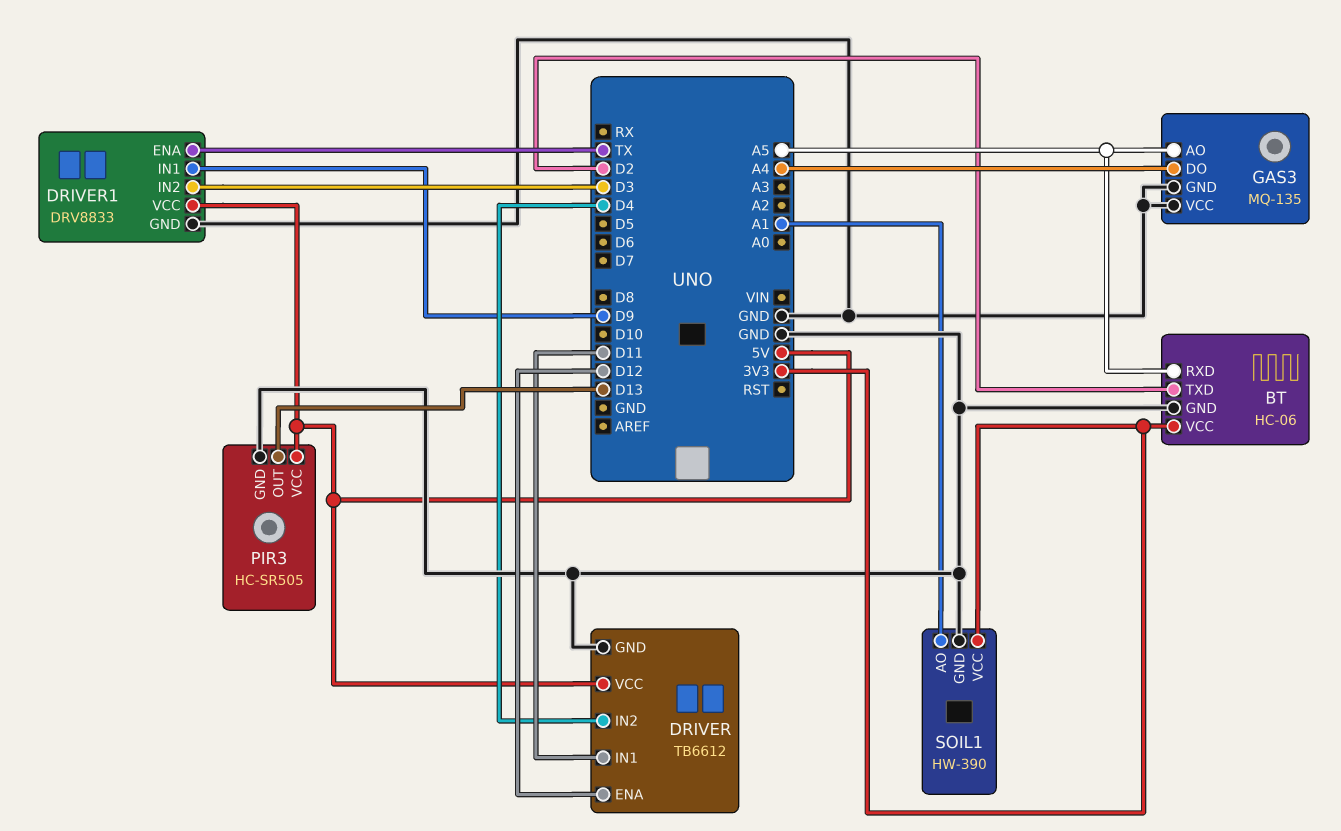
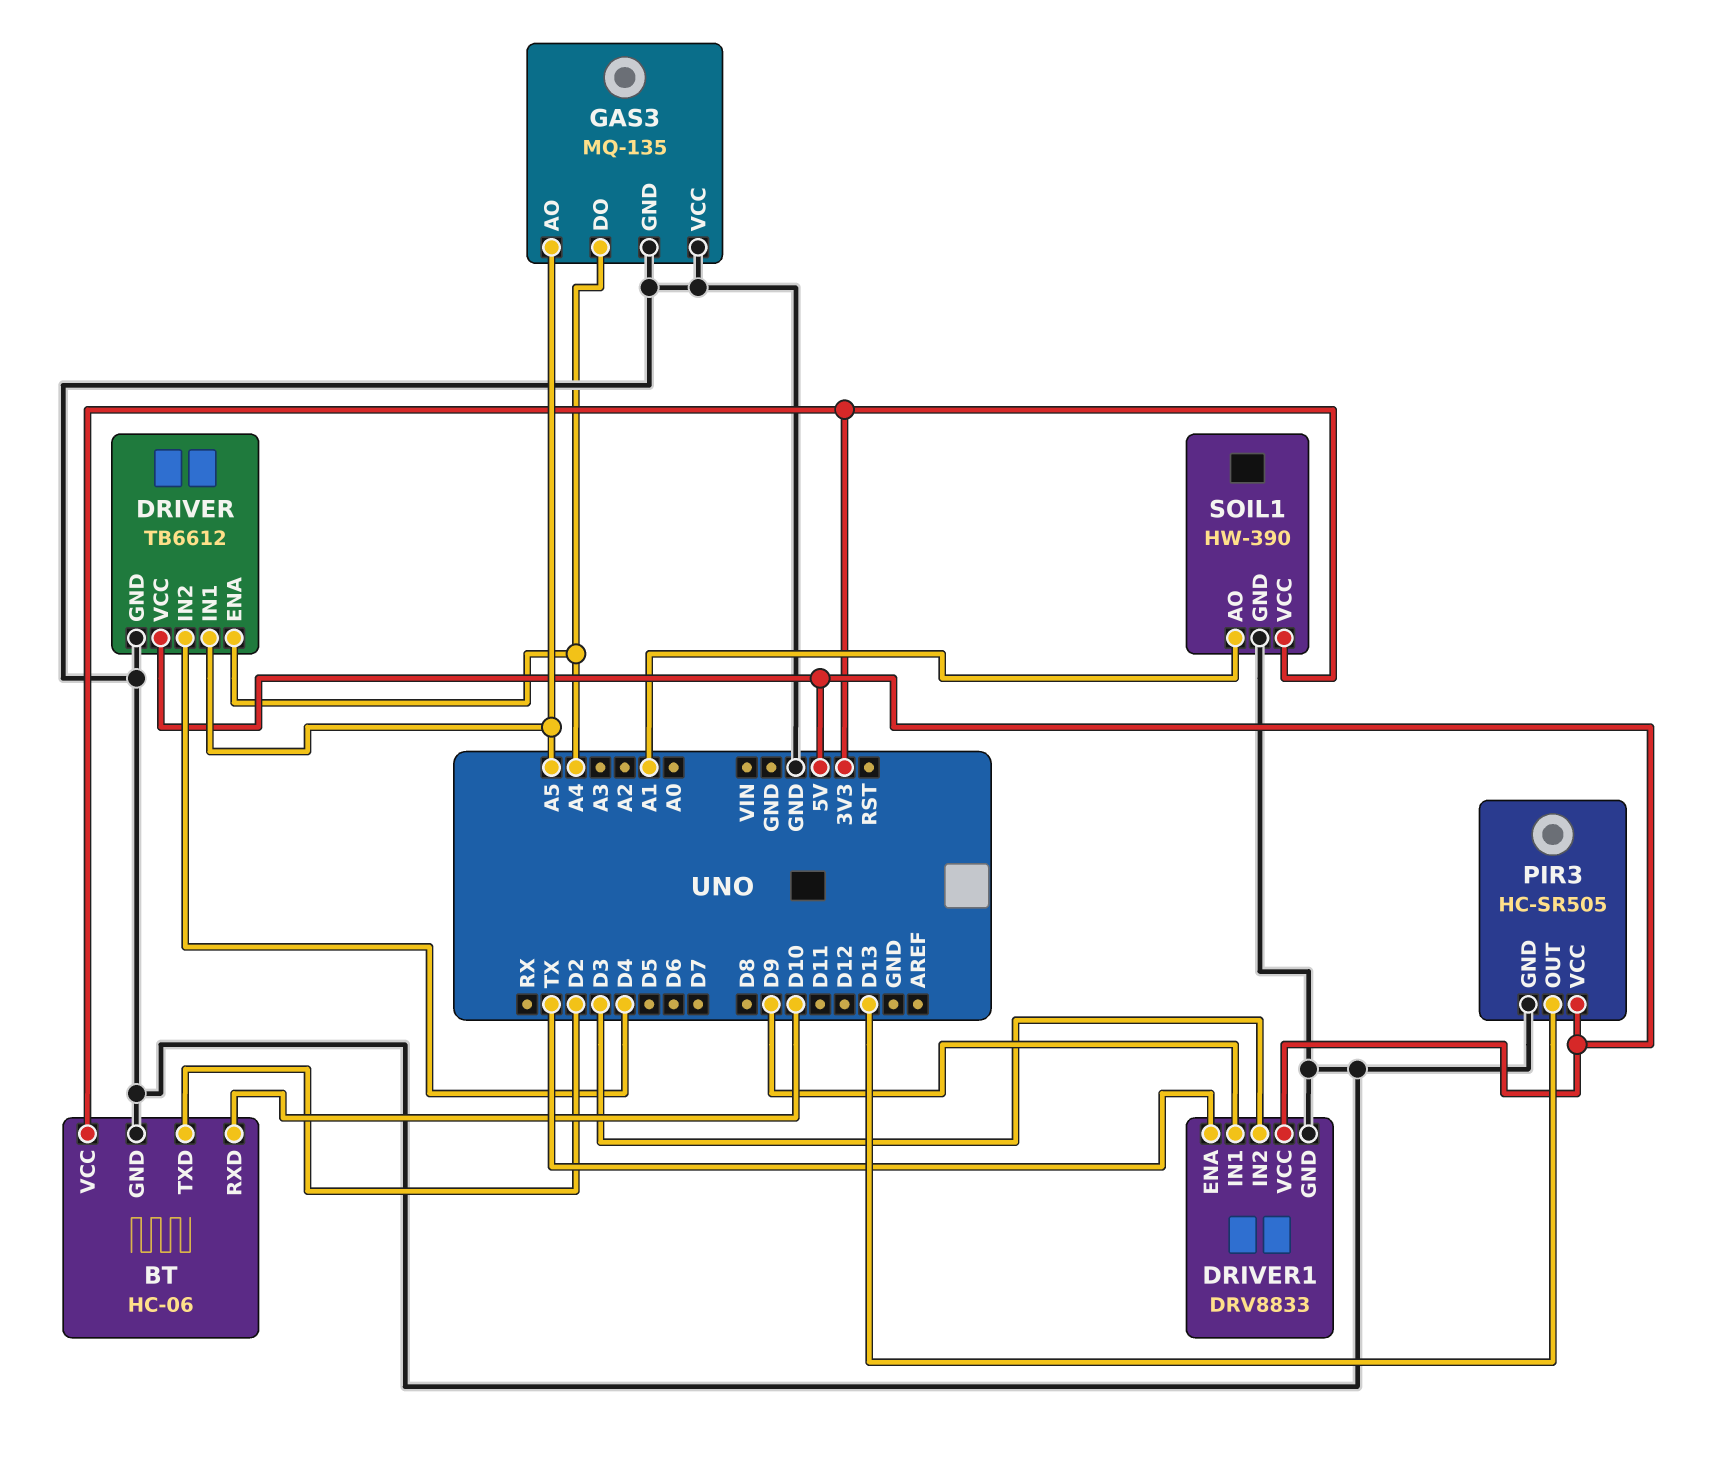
BT pin RXD: A5 -> D10
DRIVER pin ENA: D12 -> A4
DRIVER pin IN1: D11 -> A5

